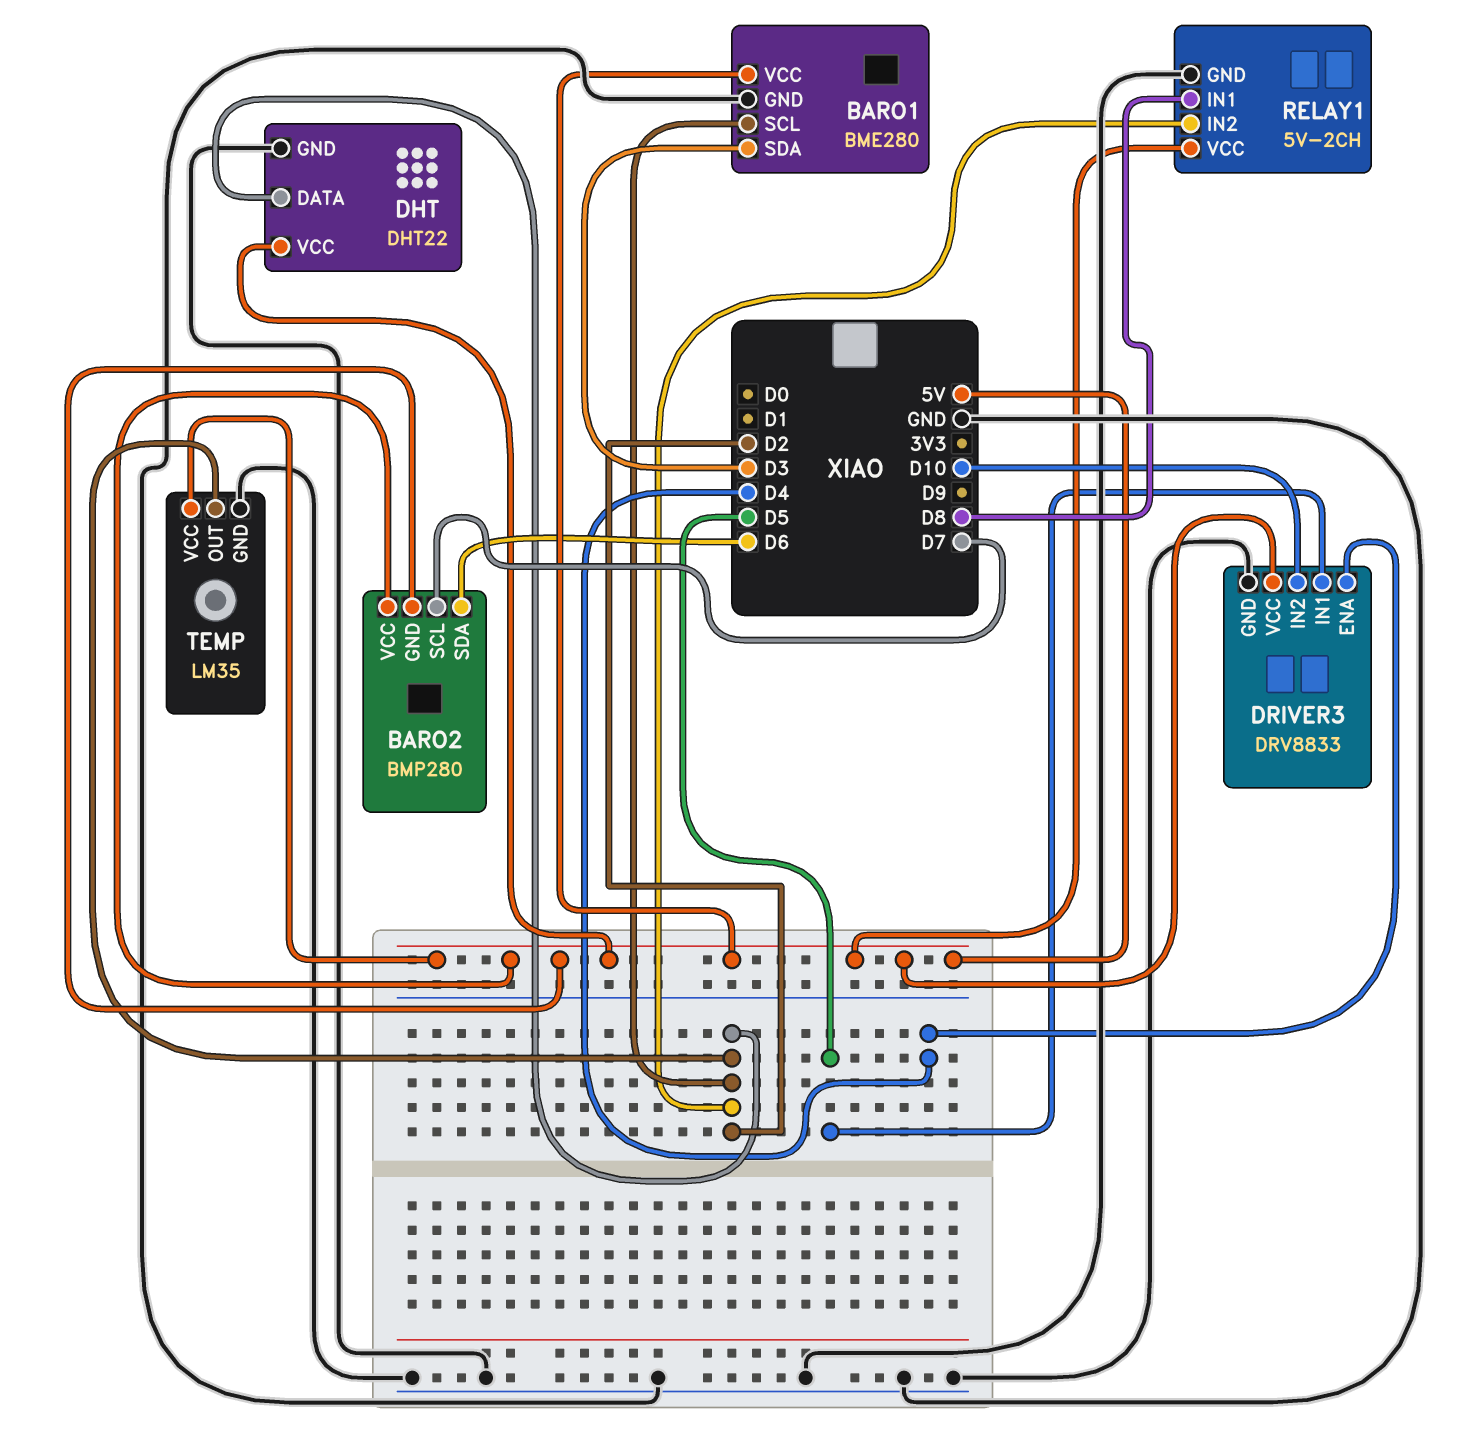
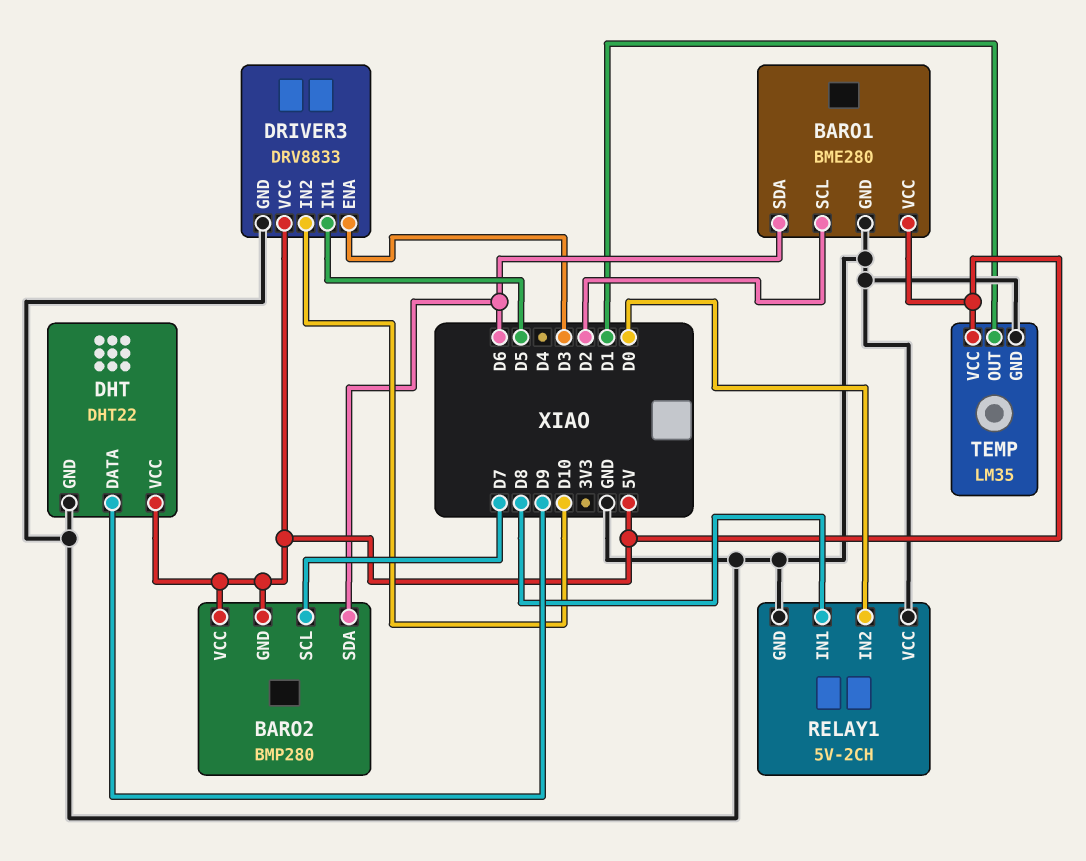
BARO1 pin SDA: D3 -> D6
DHT pin DATA: D2 -> D9
DRIVER3 pin ENA: D4 -> D3
RELAY1 pin IN2: D2 -> D0
RELAY1 pin VCC: 5V -> GND
TEMP pin OUT: D2 -> D1

